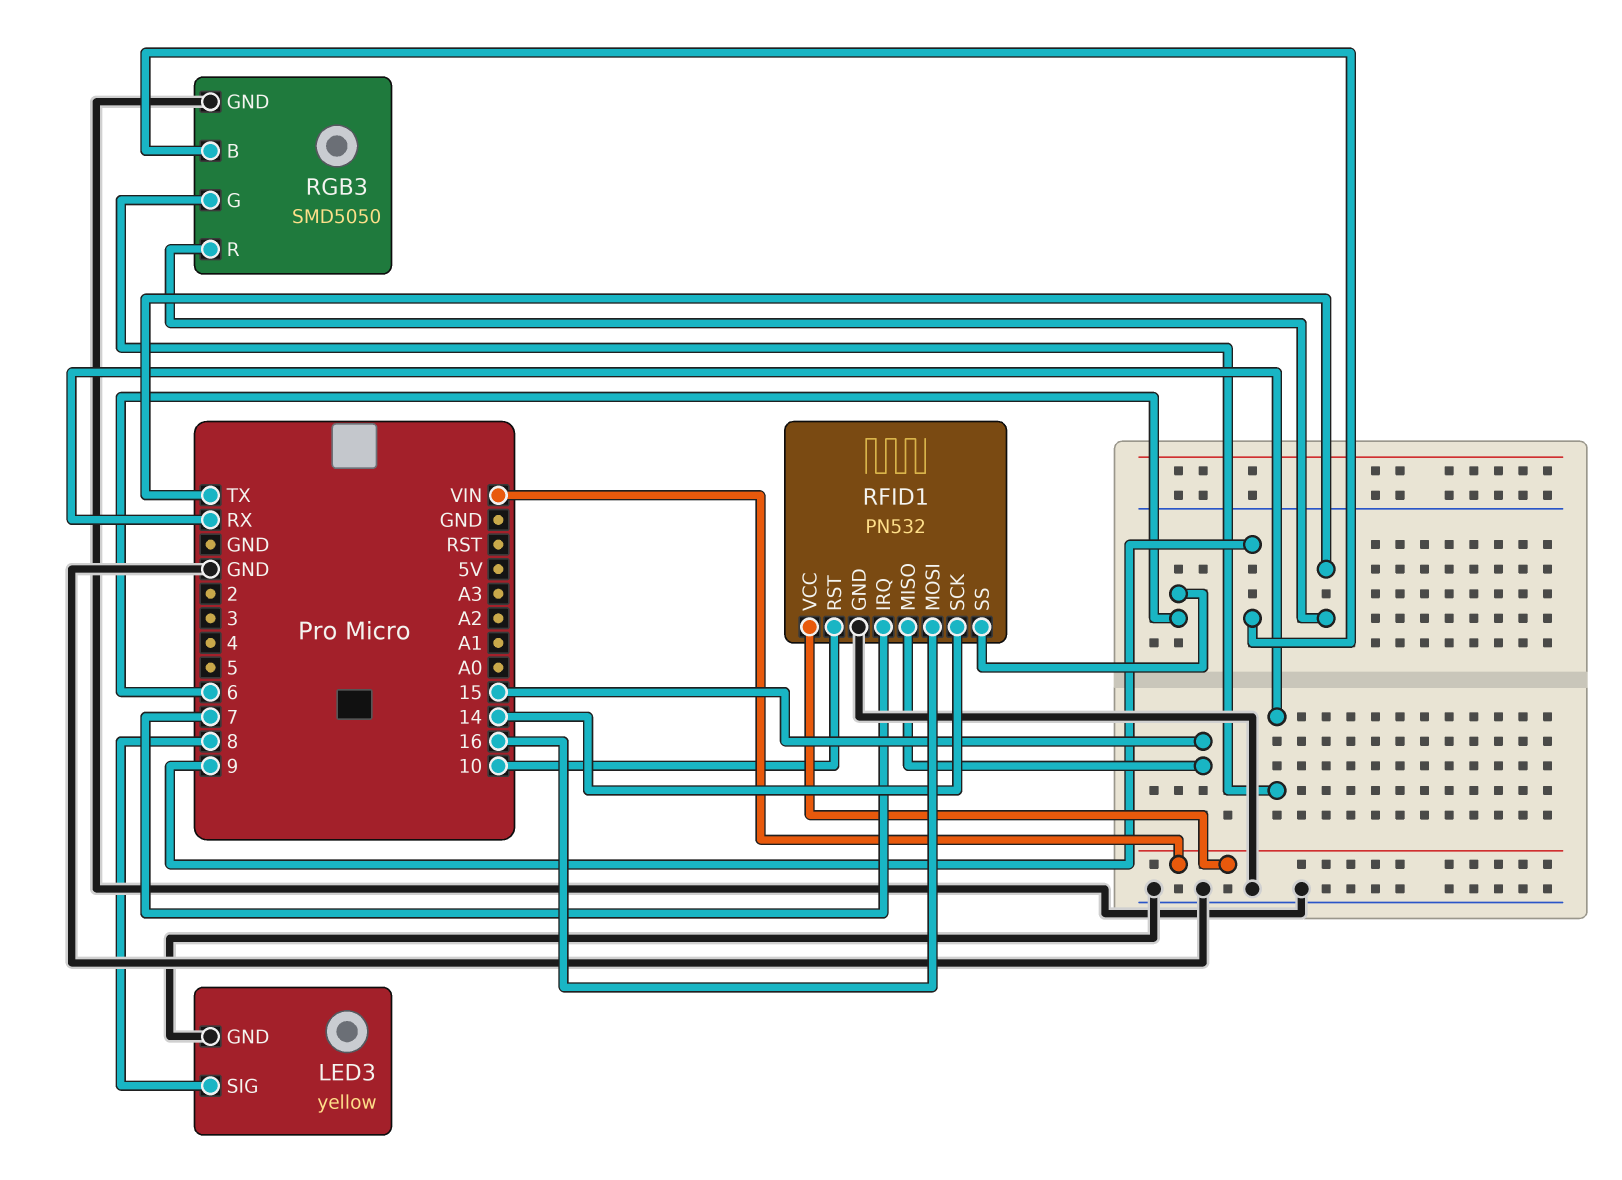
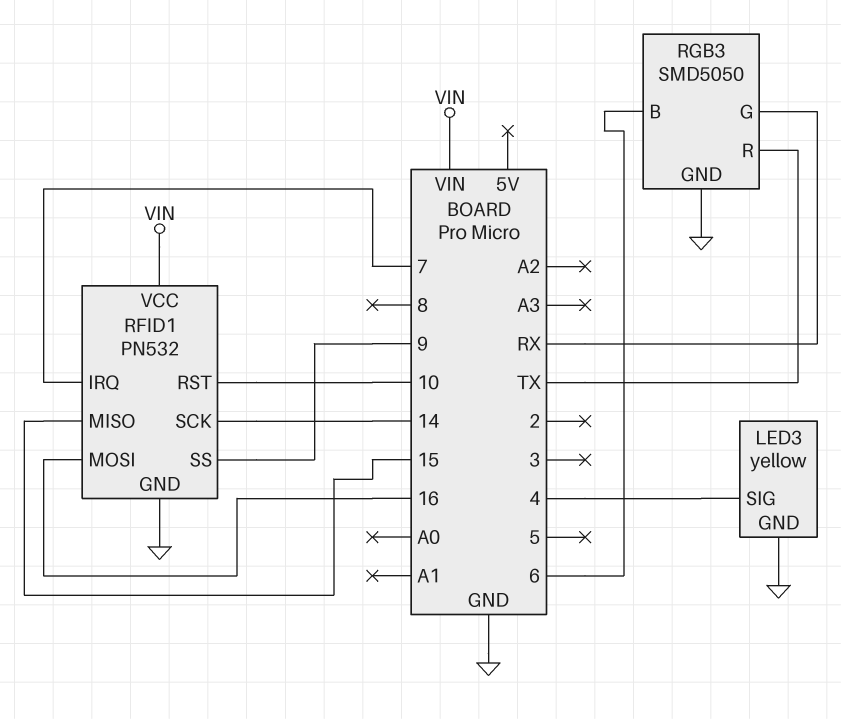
LED3 pin SIG: 8 -> 4
RFID1 pin SS: 6 -> 9
RGB3 pin B: 9 -> 6

